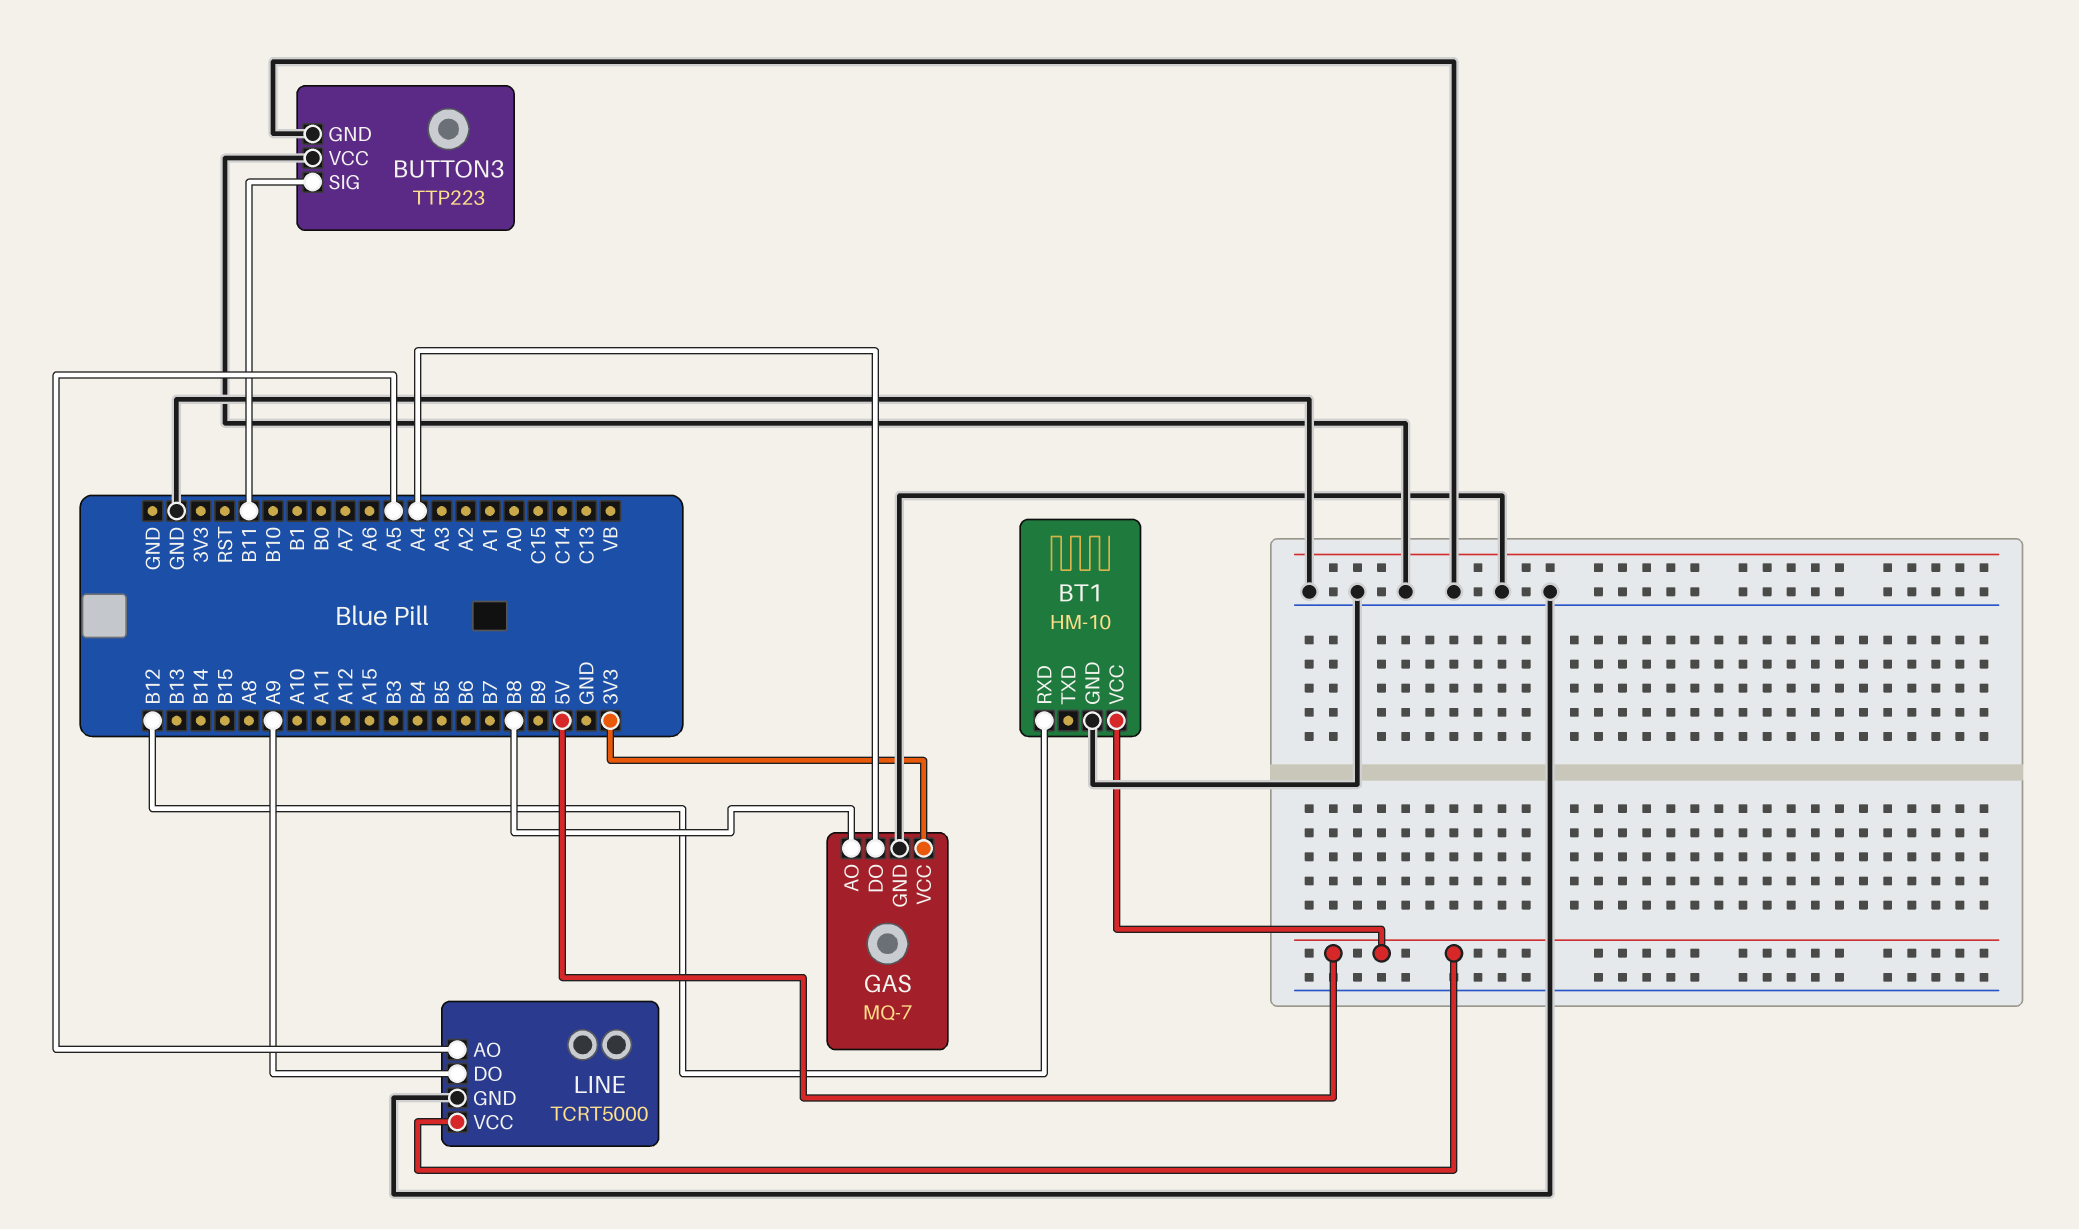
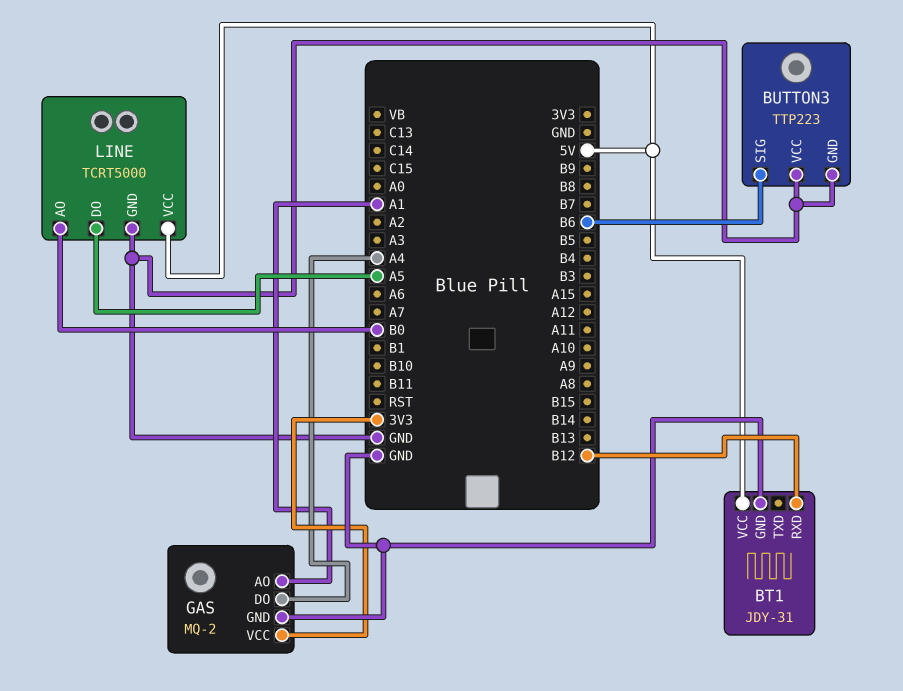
BT1: HM-10 -> JDY-31
BUTTON3 pin SIG: B11 -> B6
GAS: MQ-7 -> MQ-2
GAS pin AO: B8 -> A1
LINE pin AO: A5 -> B0
LINE pin DO: A9 -> A5

